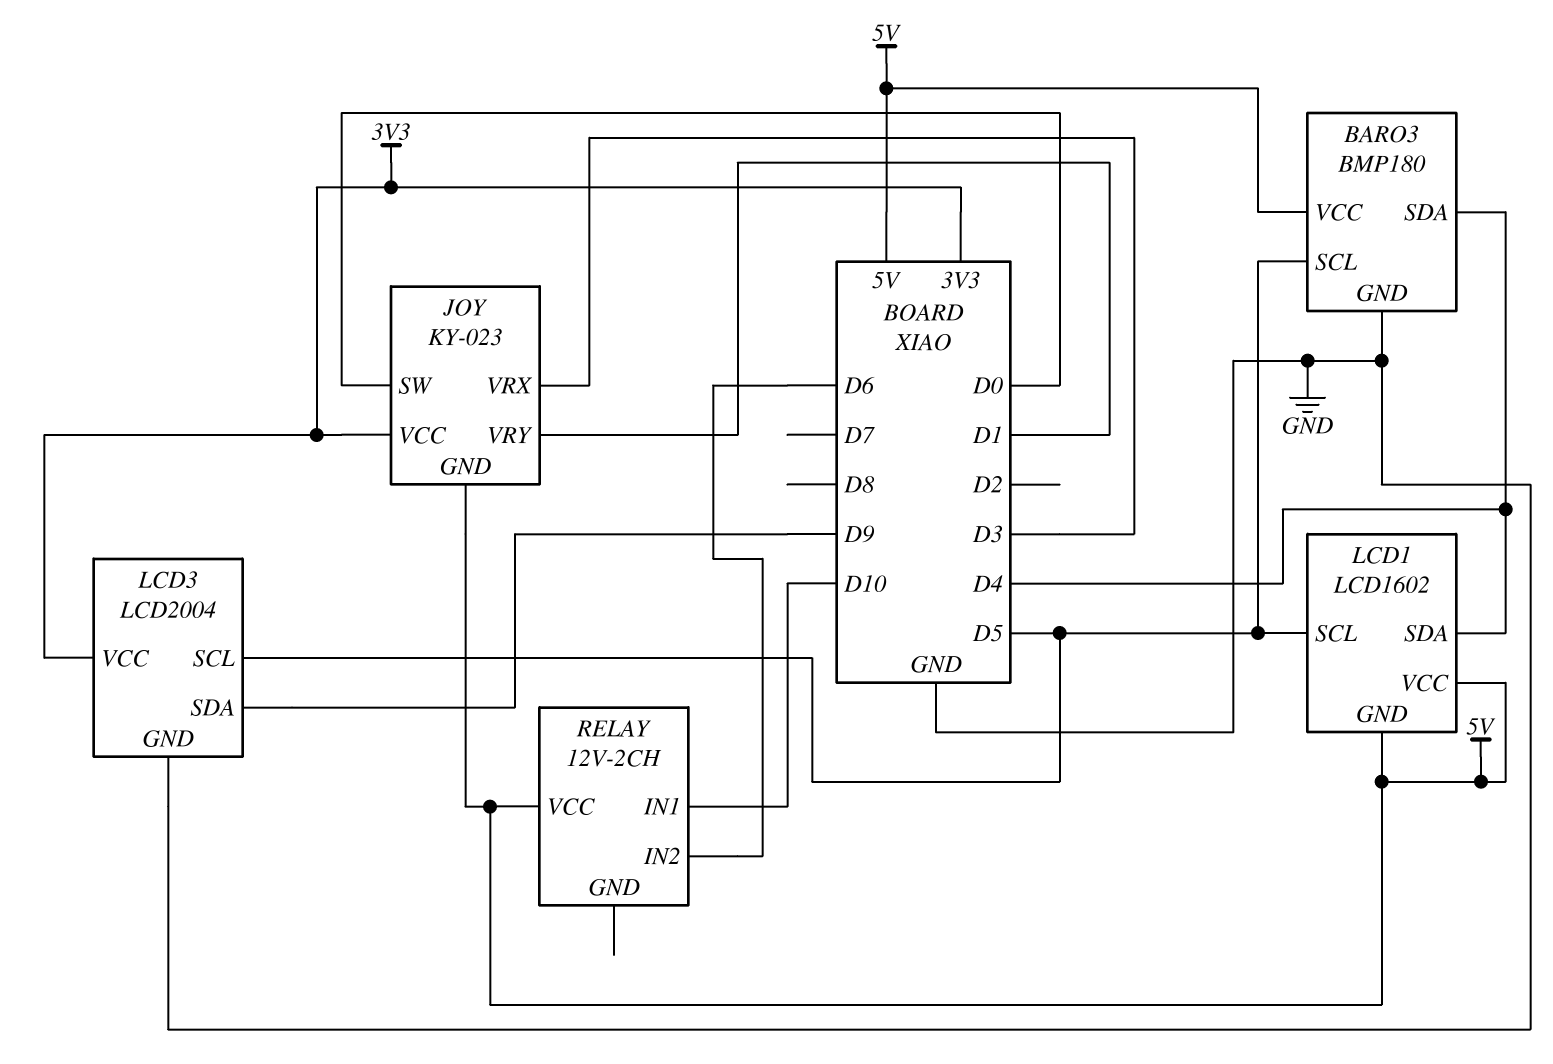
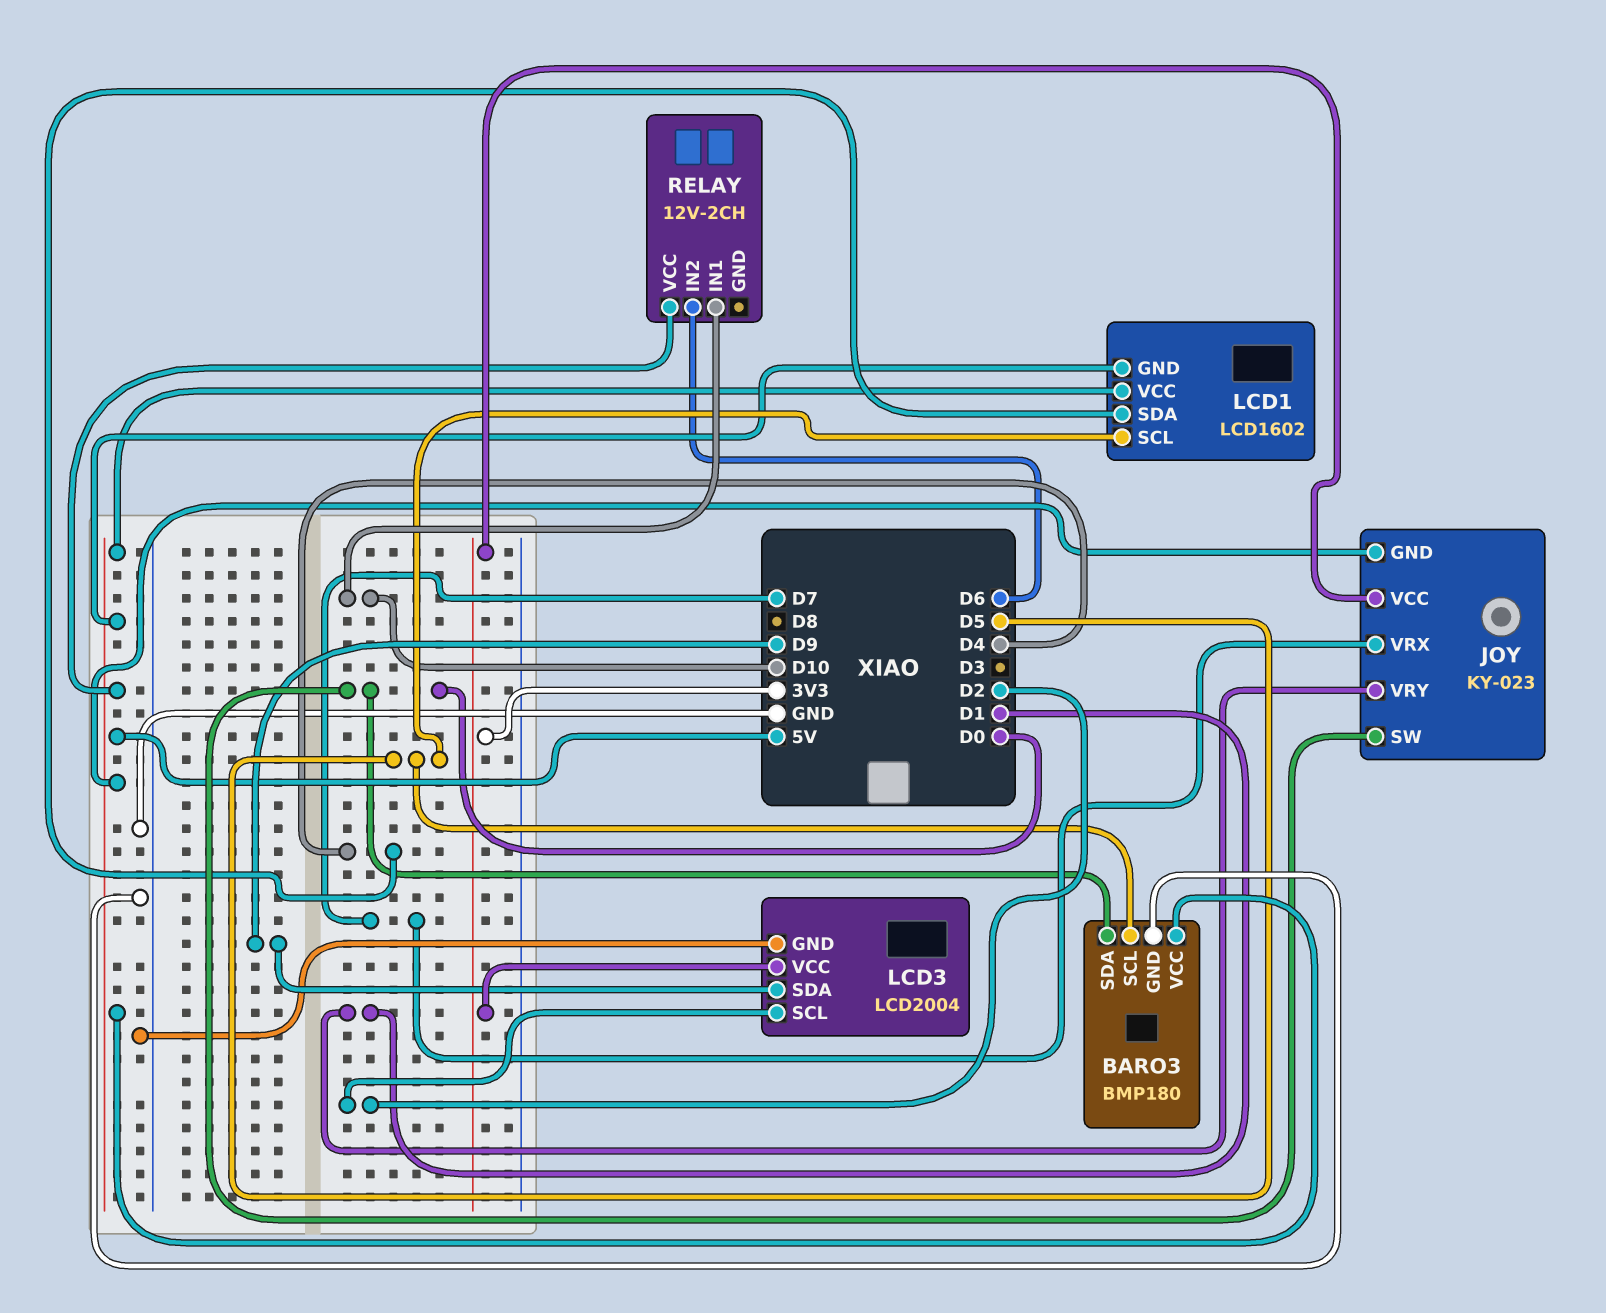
BARO3 pin SDA: D4 -> D0
JOY pin VRX: D3 -> D7
LCD3 pin SCL: D5 -> D2

